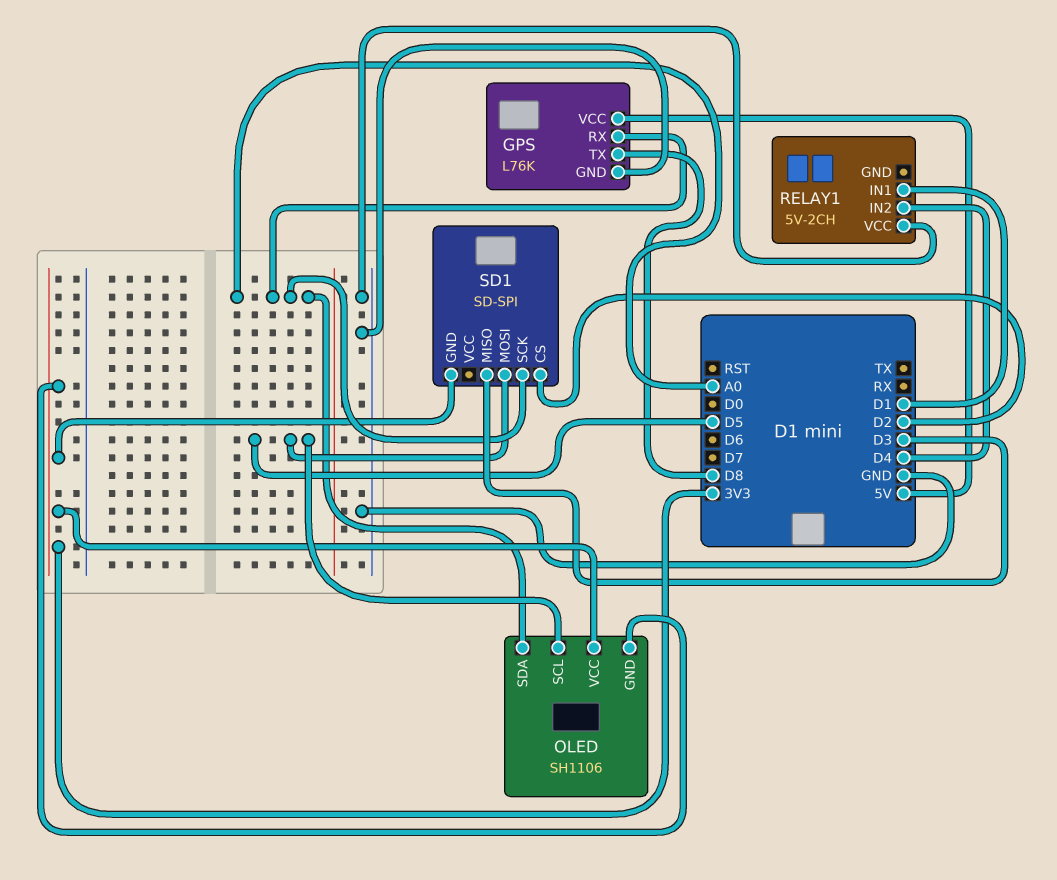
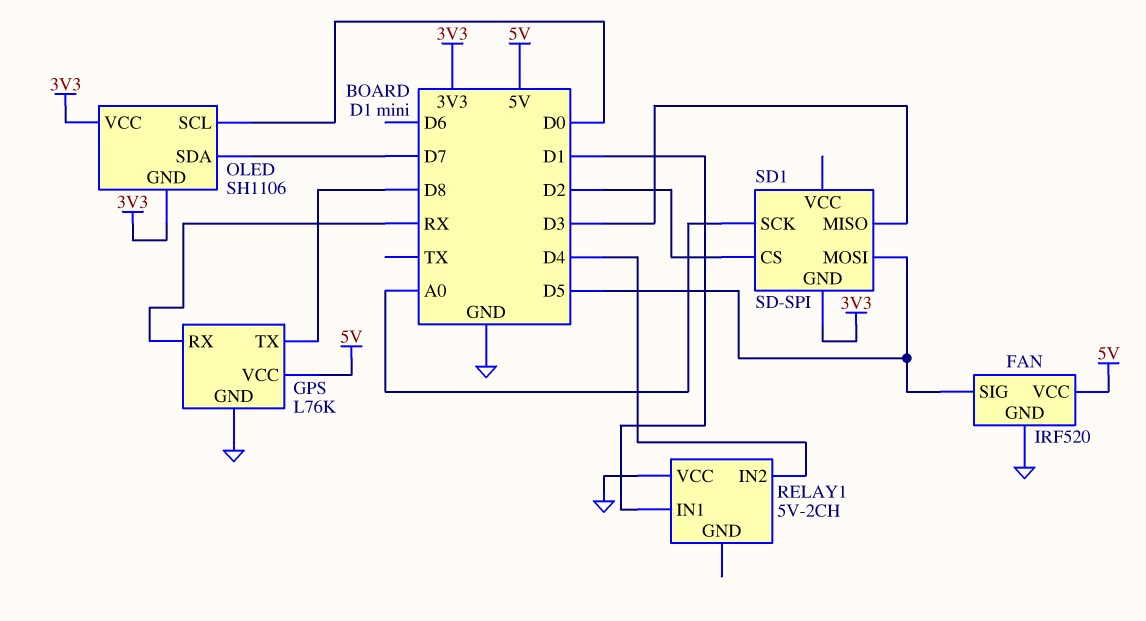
FAN: none -> IRF520
FAN pin GND: none -> GND
FAN pin SIG: none -> D5
FAN pin VCC: none -> 5V
GPS pin RX: A0 -> RX
OLED pin SCL: D5 -> D0
OLED pin SDA: A0 -> D7

